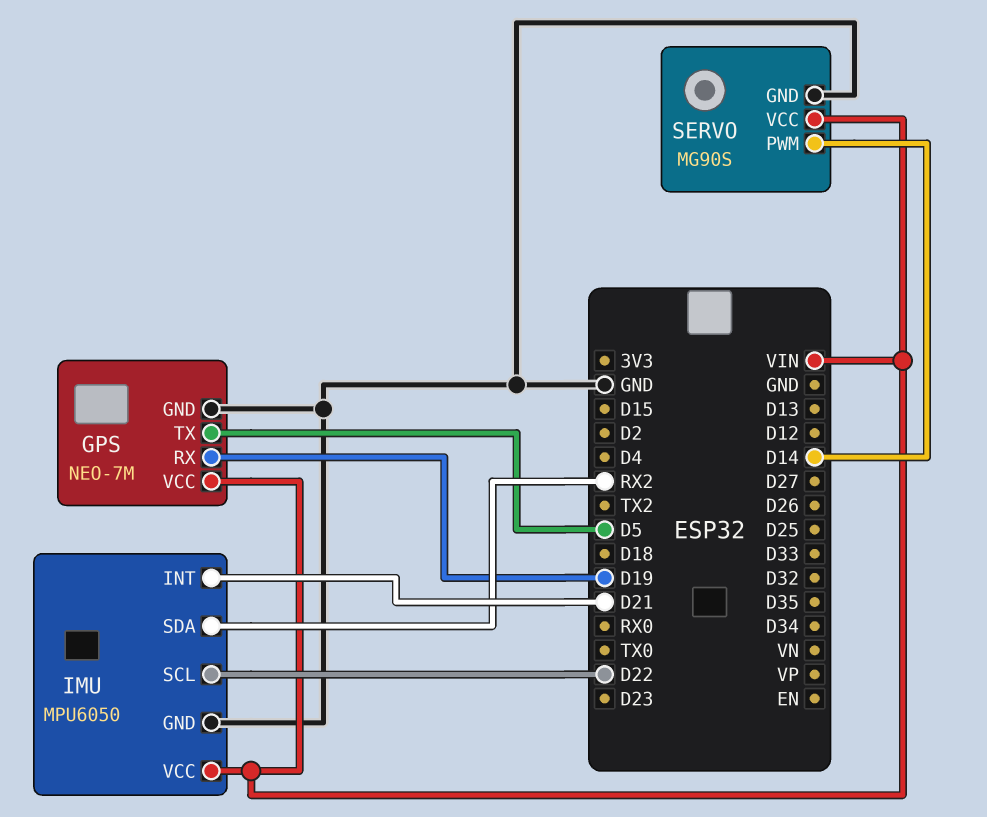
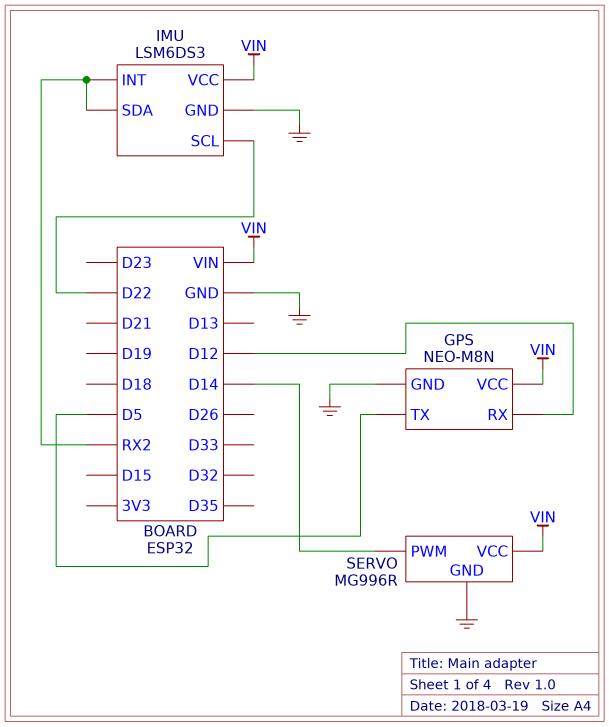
GPS: NEO-7M -> NEO-M8N
GPS pin RX: D19 -> D12
IMU: MPU6050 -> LSM6DS3
IMU pin INT: D21 -> RX2
SERVO: MG90S -> MG996R

